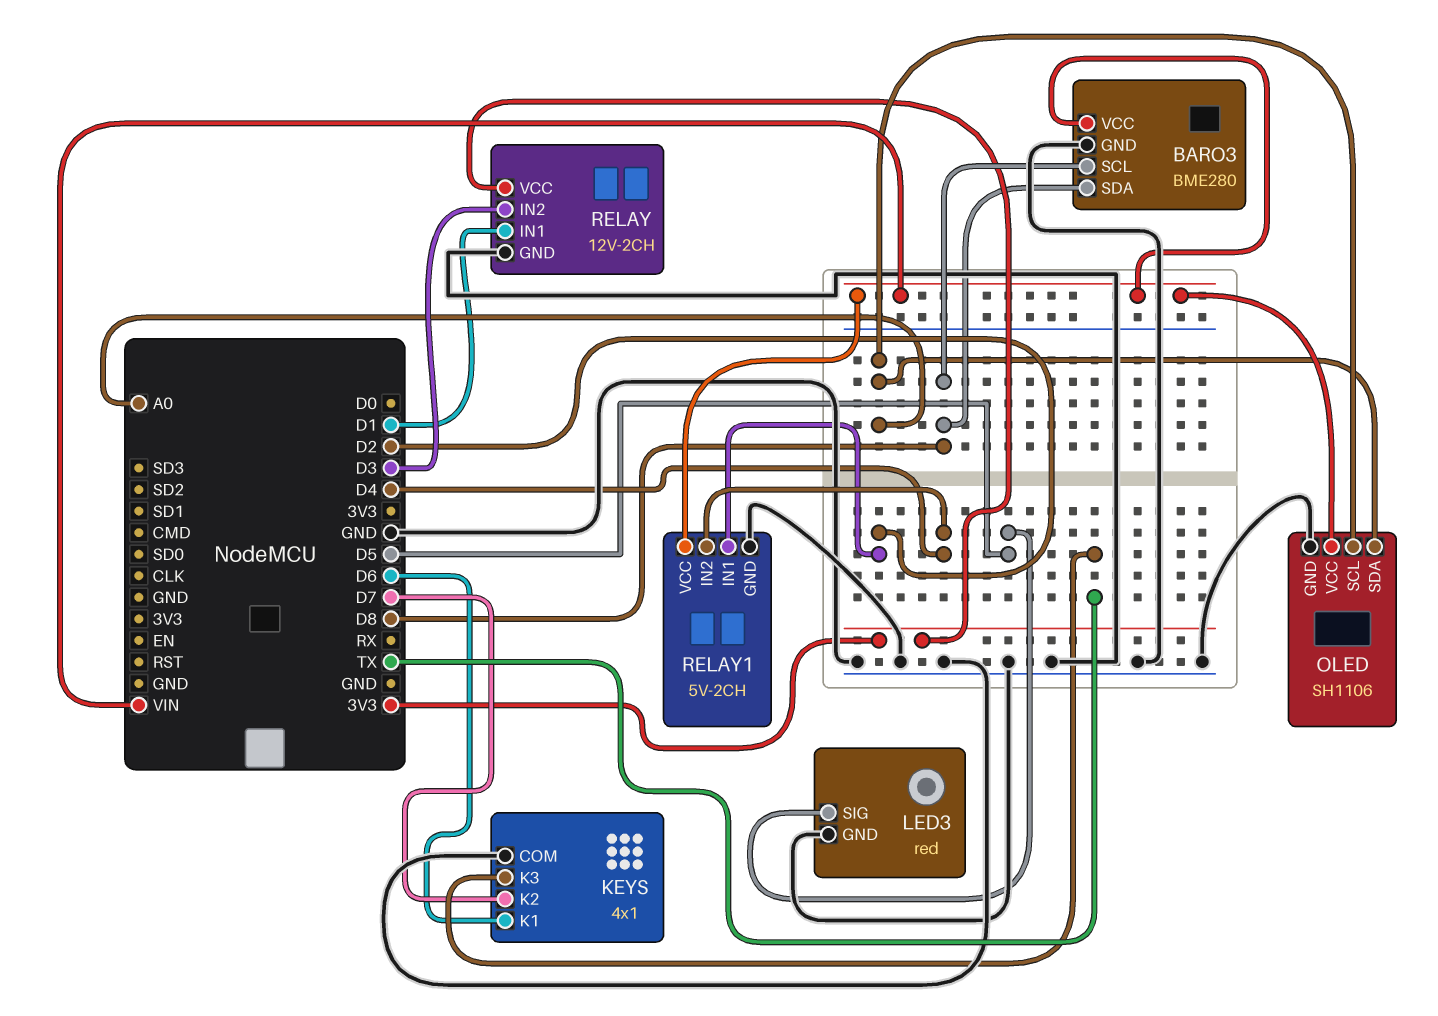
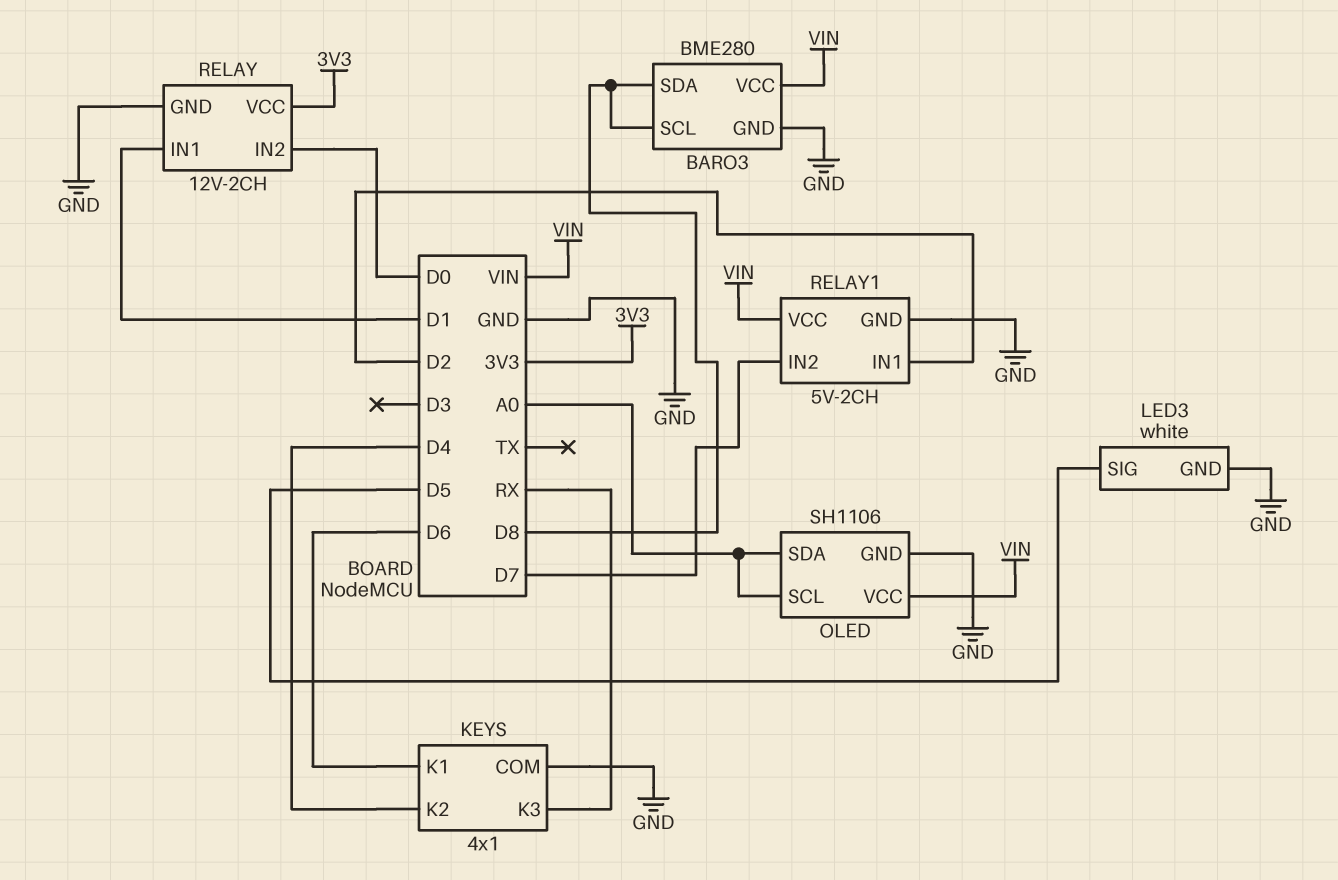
KEYS pin K2: D7 -> D4
KEYS pin K3: TX -> RX
LED3: red -> white
RELAY pin IN2: D3 -> D0
RELAY1 pin IN2: D4 -> D7

